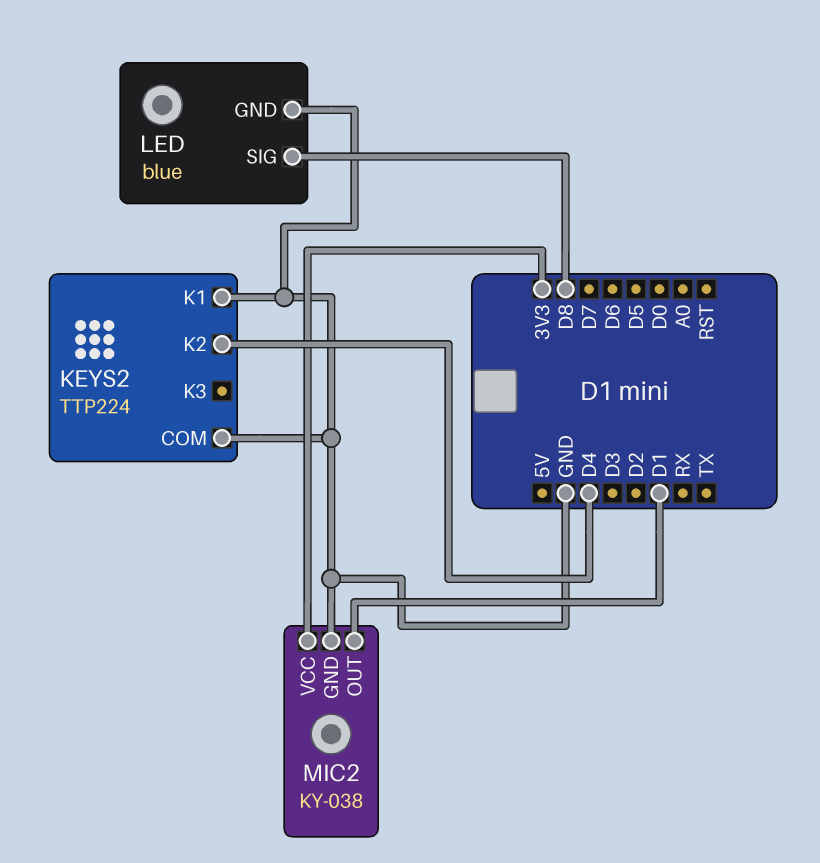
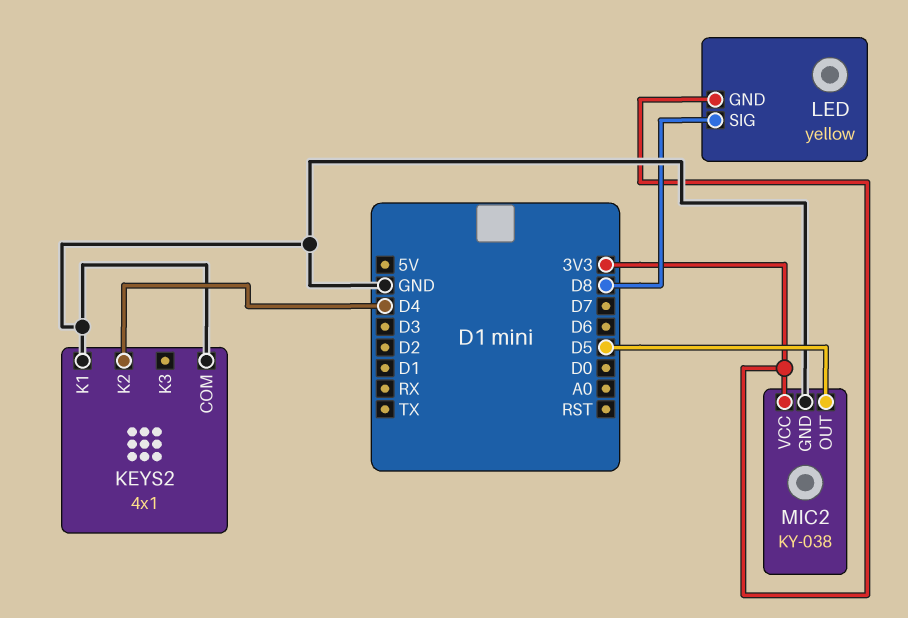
KEYS2: TTP224 -> 4x1
LED: blue -> yellow
LED pin GND: GND -> 3V3
MIC2 pin OUT: D1 -> D5

